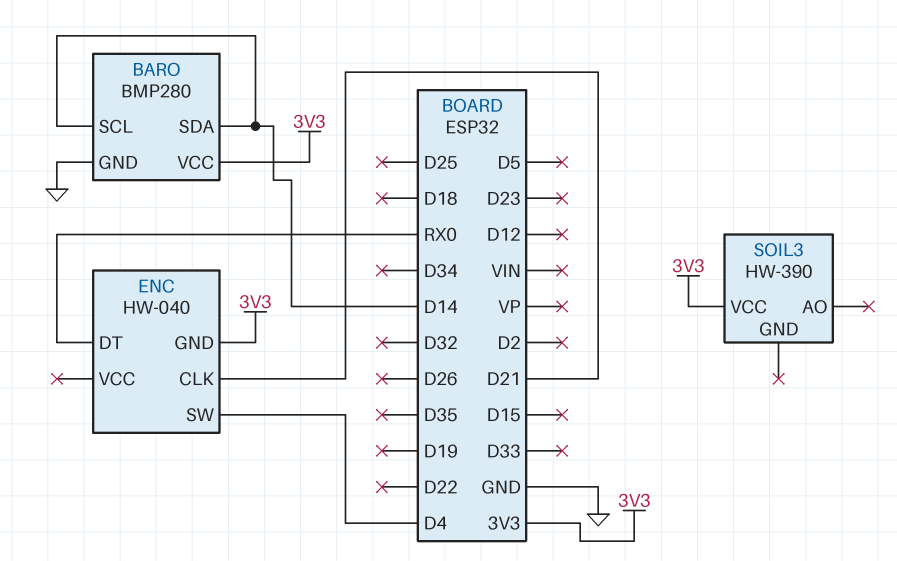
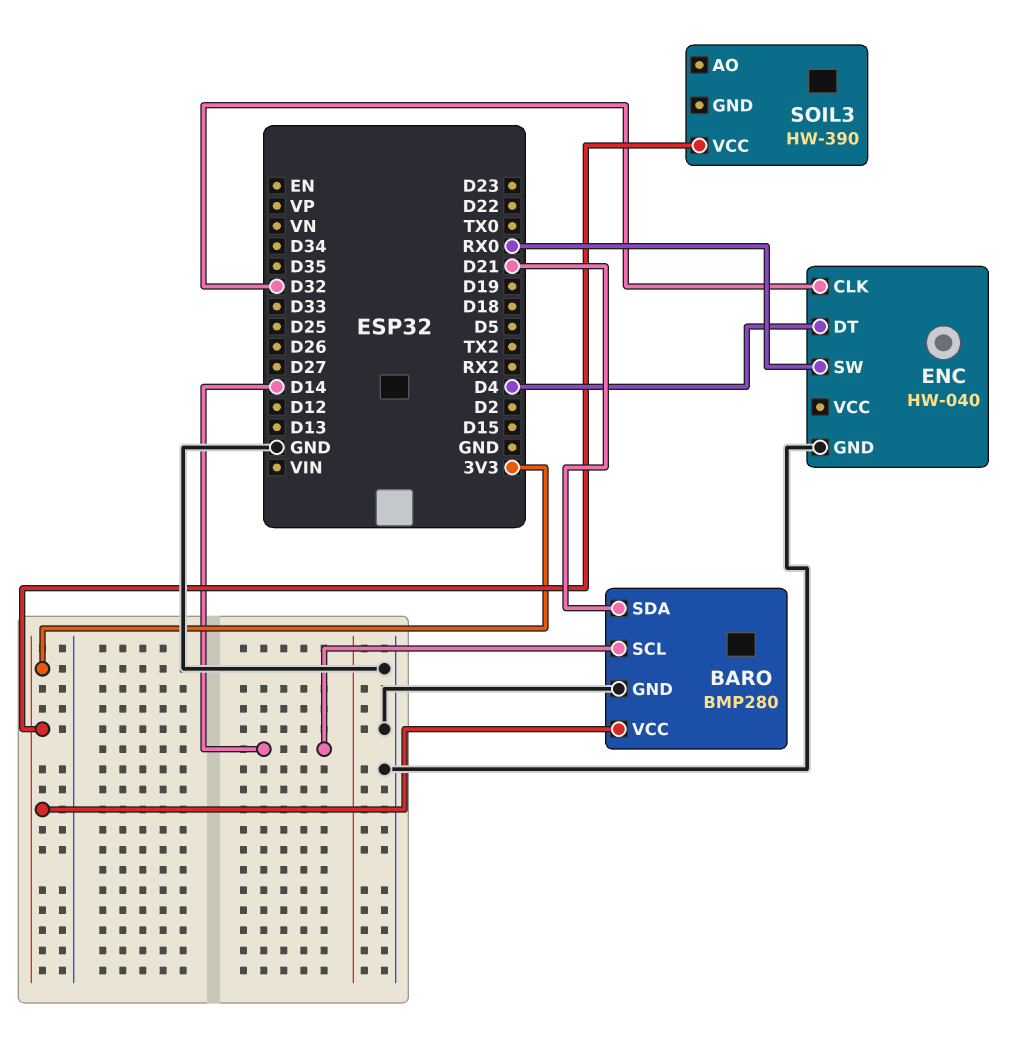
BARO pin SDA: D14 -> D21
ENC pin CLK: D21 -> D32
ENC pin DT: RX0 -> D4
ENC pin GND: 3V3 -> GND
ENC pin SW: D4 -> RX0

